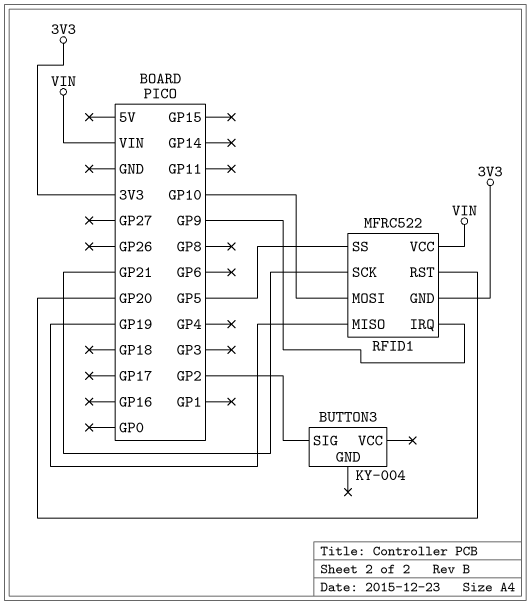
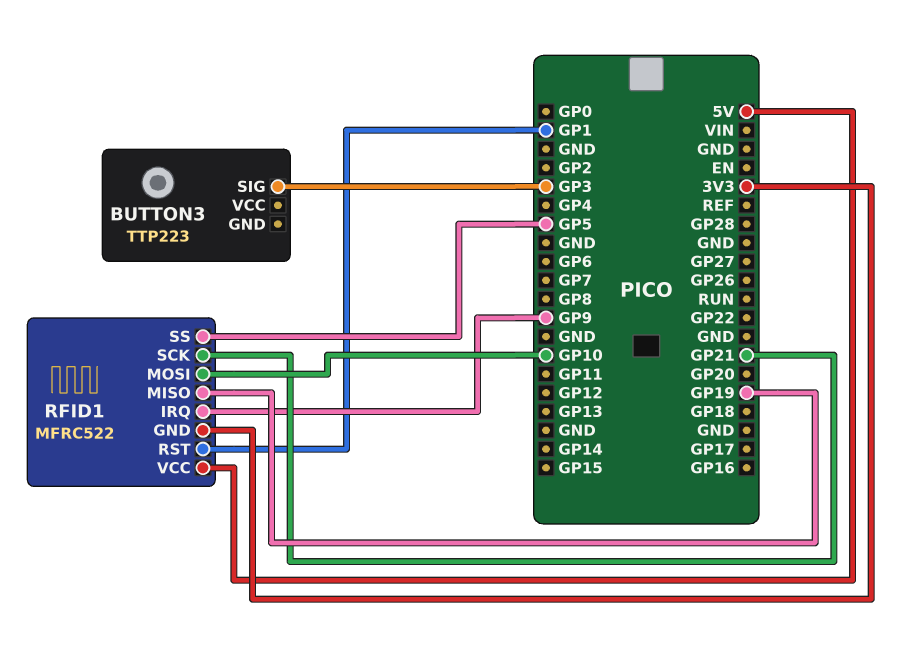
BUTTON3: KY-004 -> TTP223
BUTTON3 pin SIG: GP2 -> GP3
RFID1 pin RST: GP20 -> GP1
RFID1 pin VCC: VIN -> 5V

